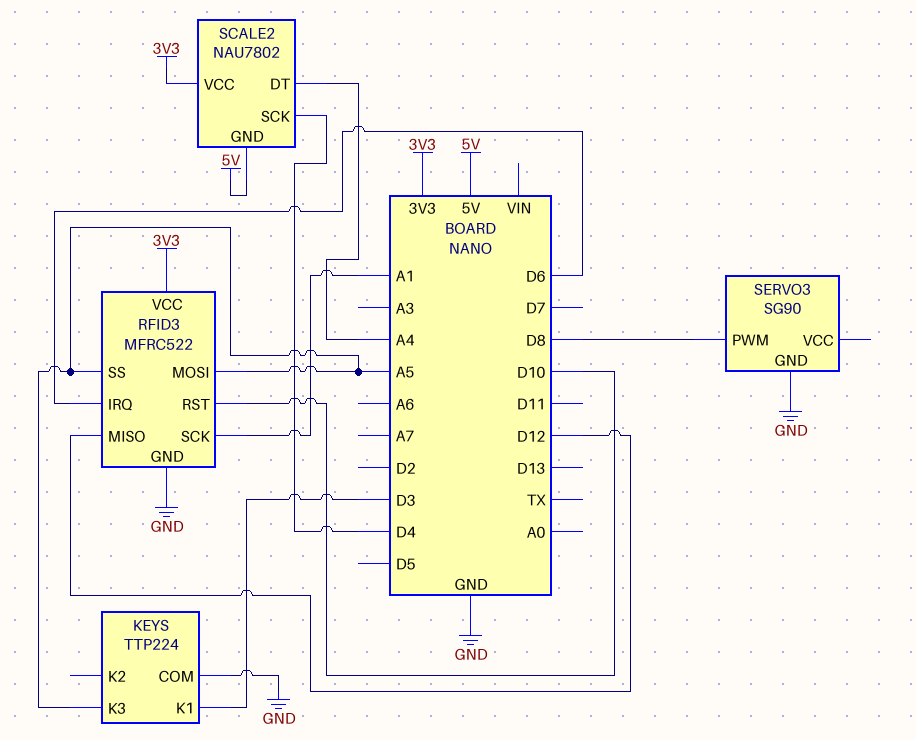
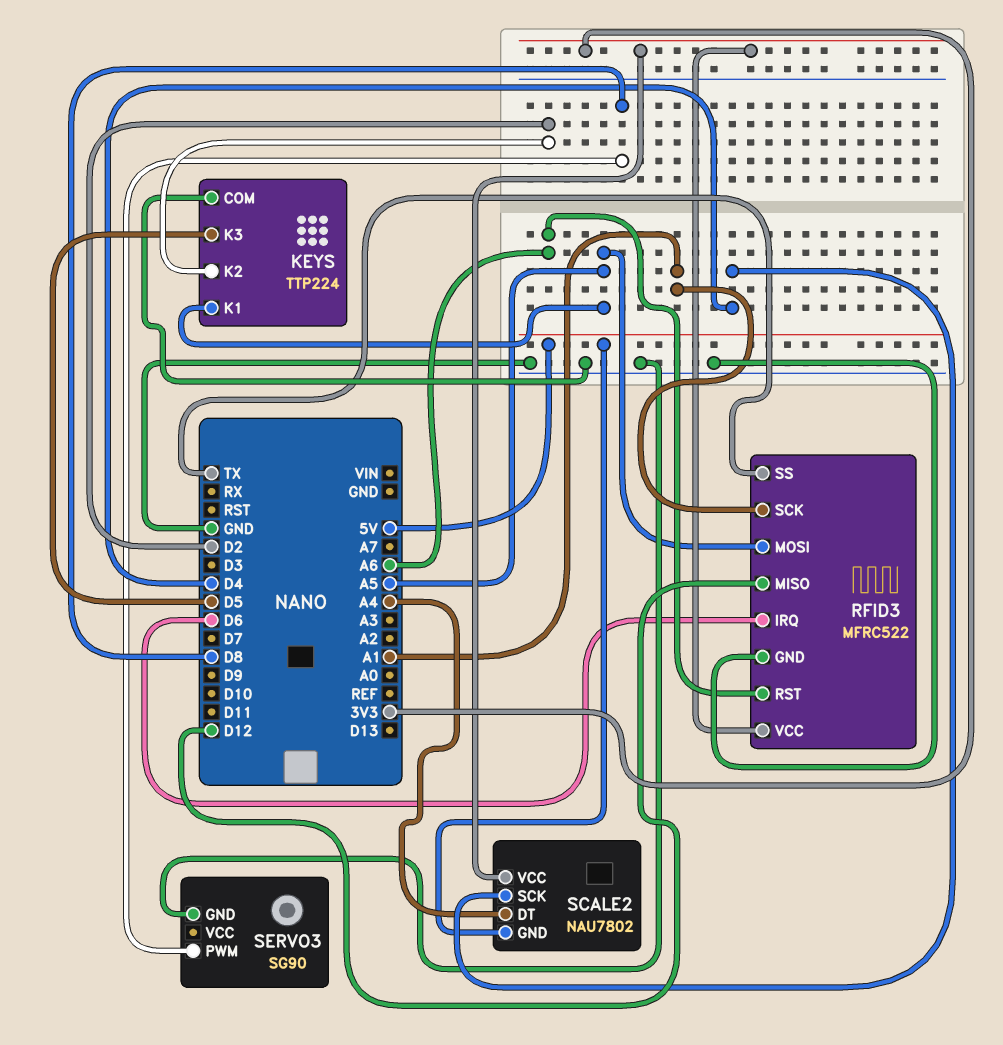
KEYS pin K1: D3 -> A5
KEYS pin K2: none -> D2
KEYS pin K3: A5 -> D5
RFID3 pin RST: D10 -> A6
RFID3 pin SS: A5 -> TX

